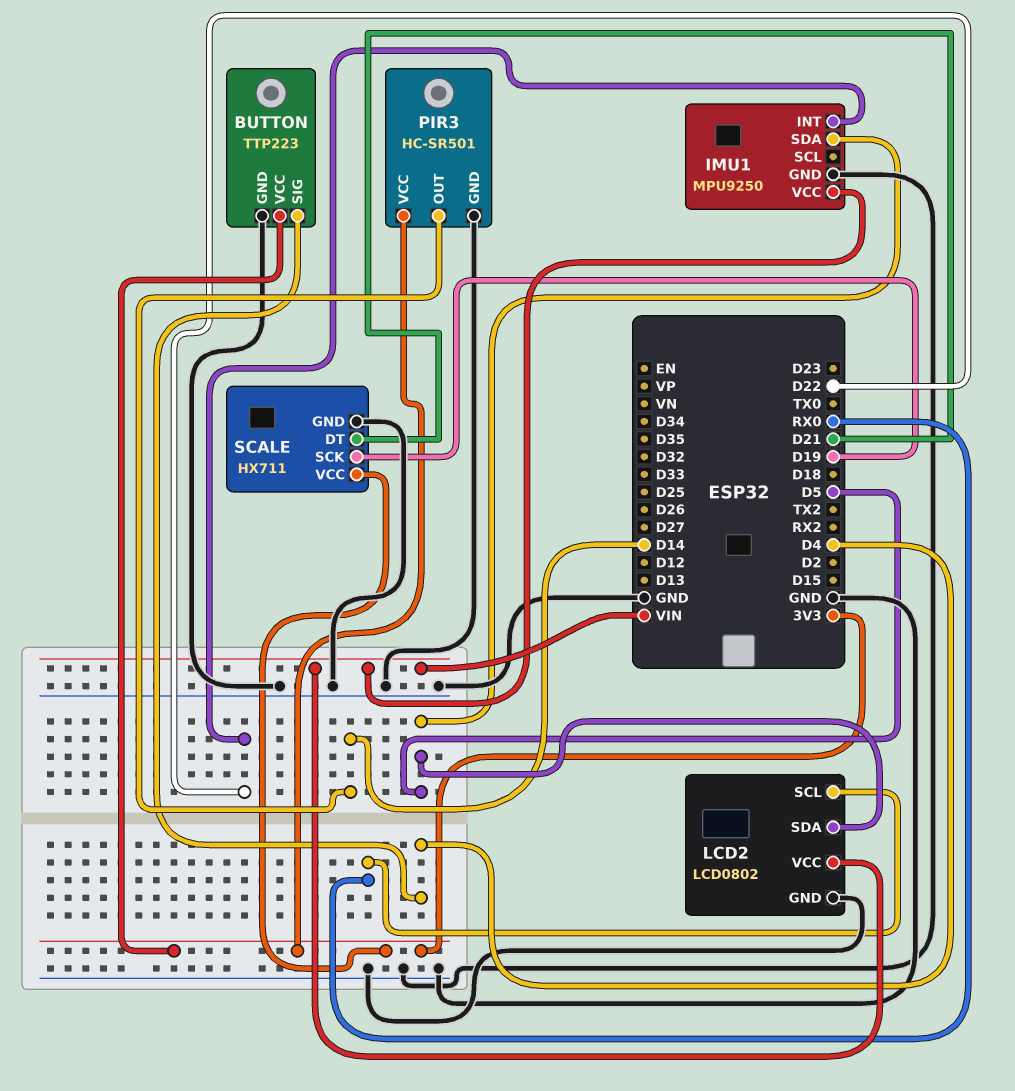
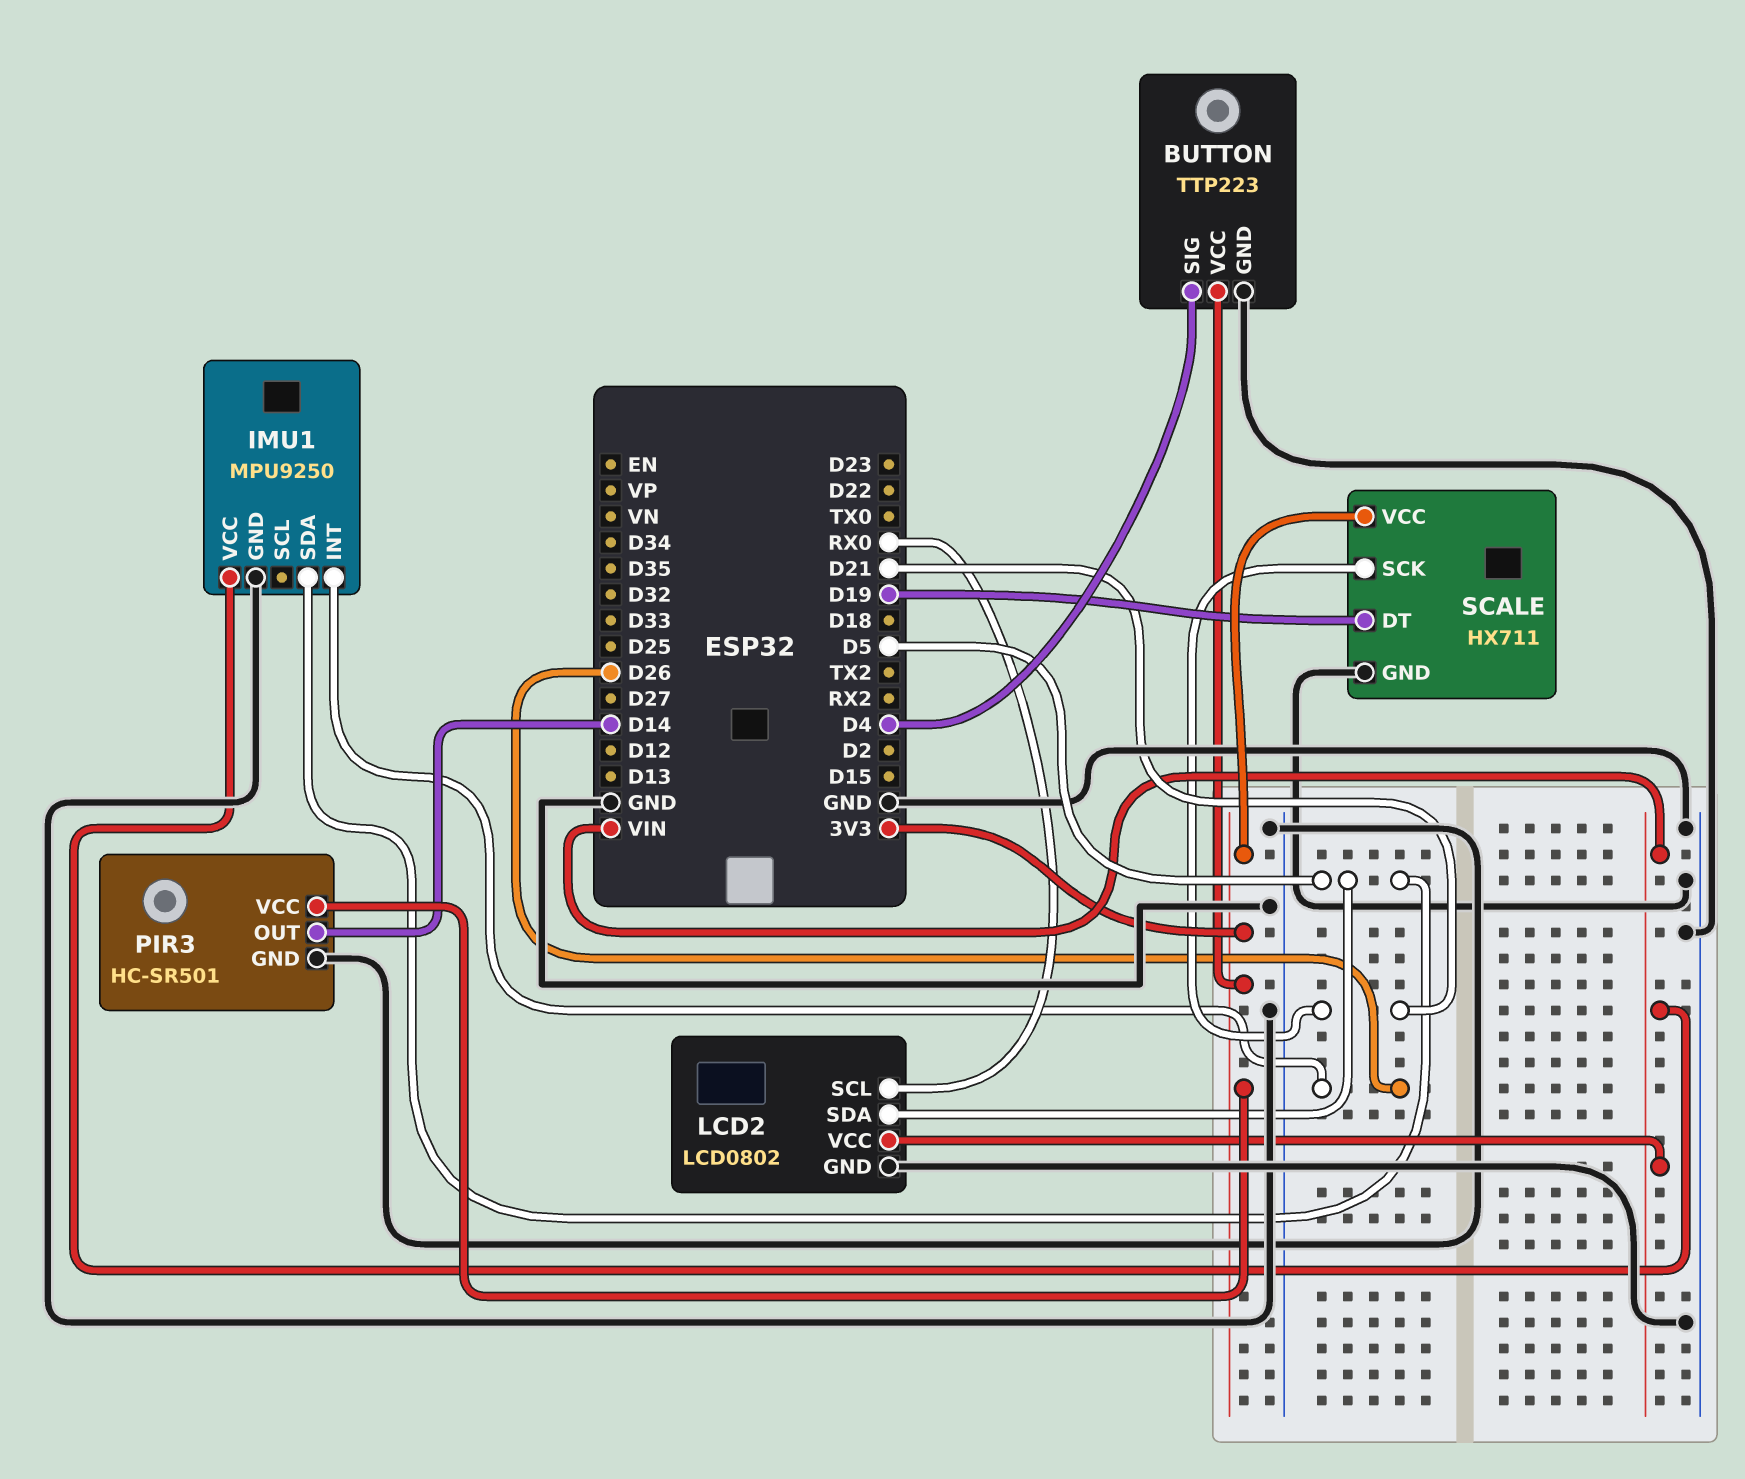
IMU1 pin INT: D22 -> D26
SCALE pin DT: D21 -> D19
SCALE pin SCK: D19 -> D21

